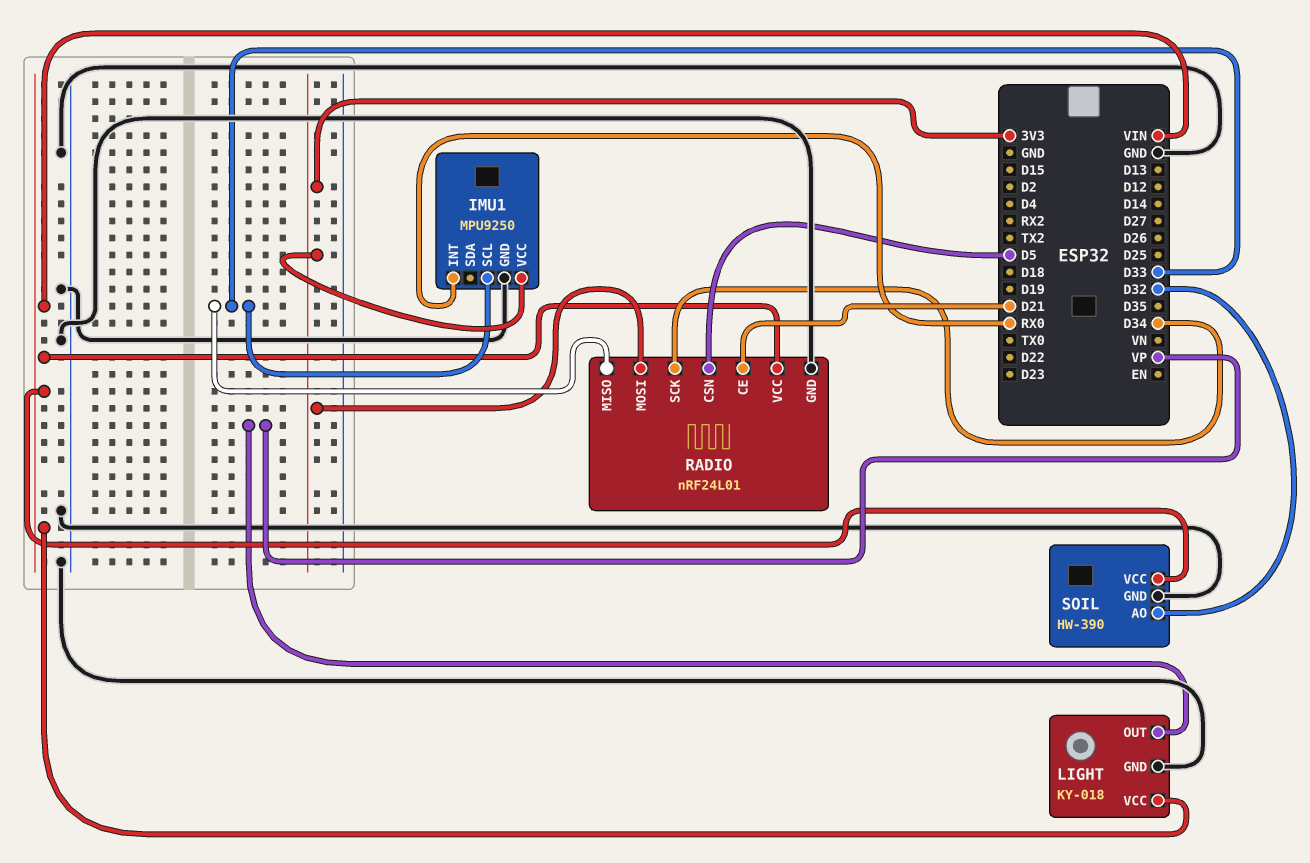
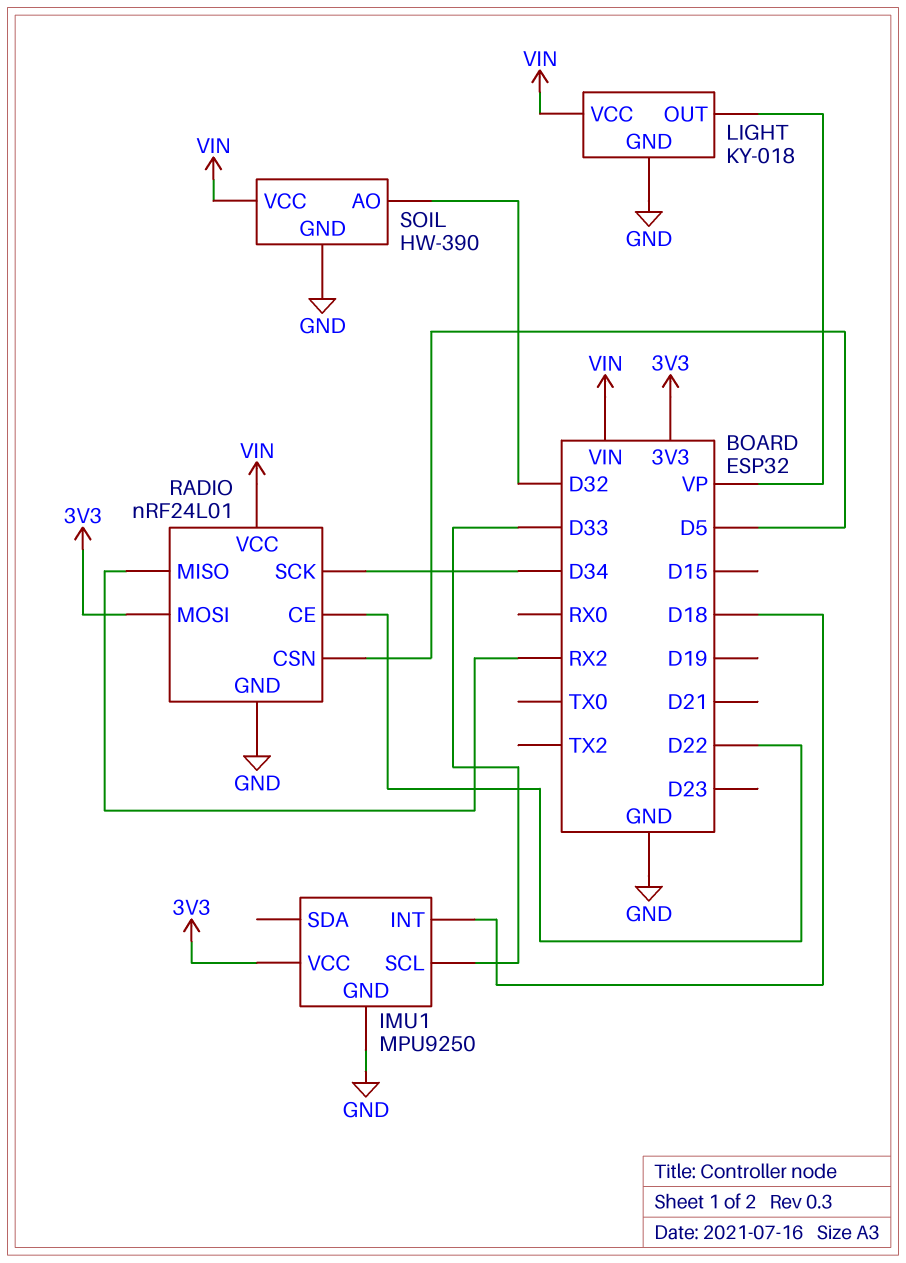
IMU1 pin INT: RX0 -> D18
RADIO pin CE: D21 -> D22
RADIO pin MISO: D33 -> RX2

